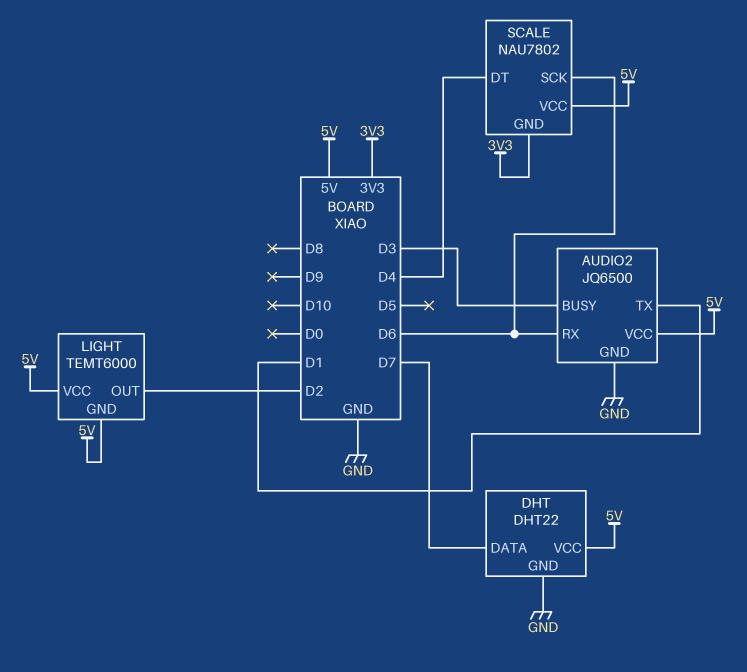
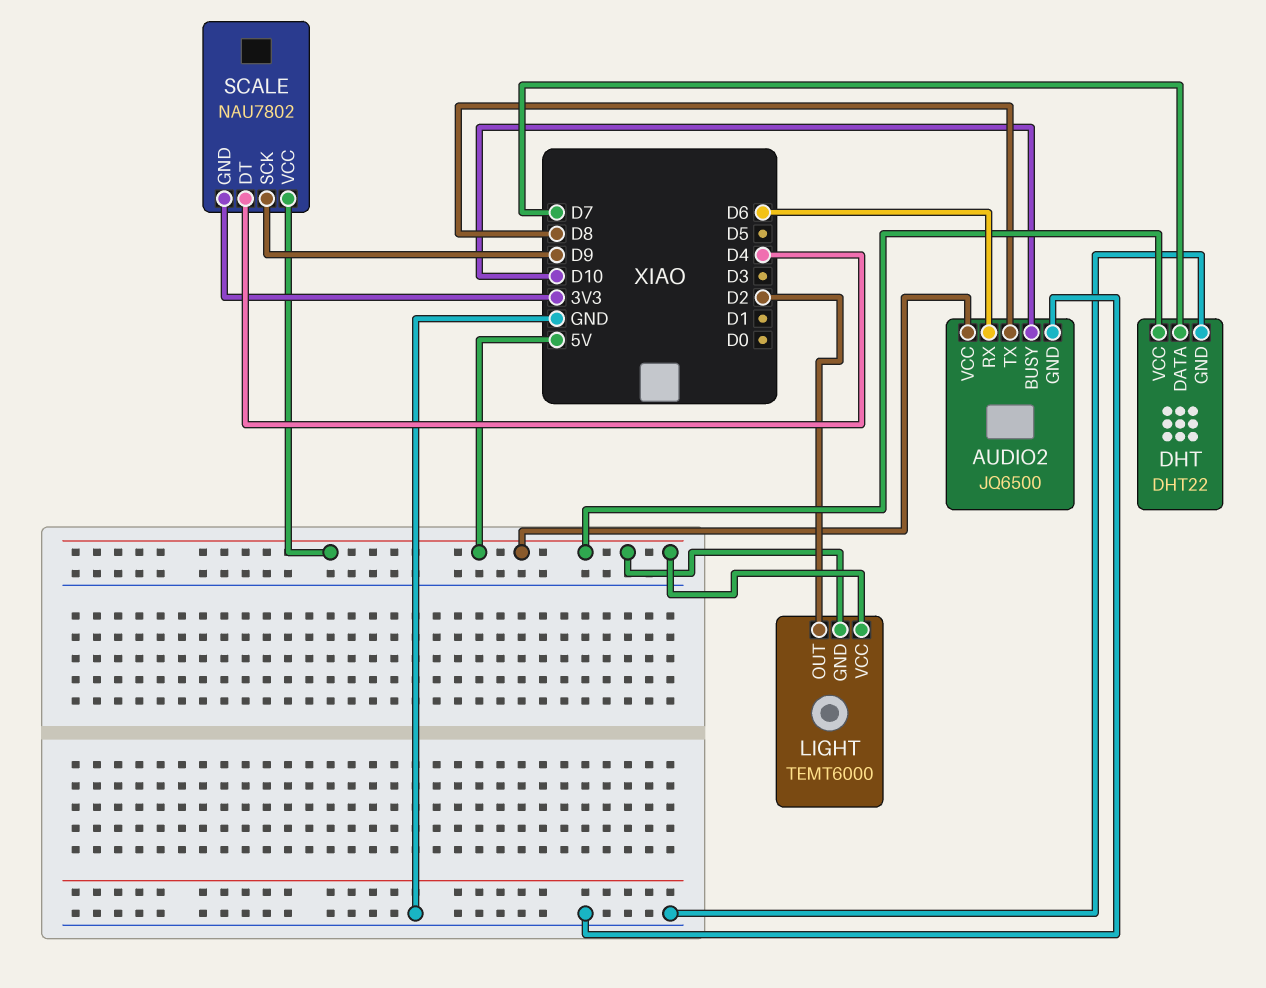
AUDIO2 pin BUSY: D3 -> D10
AUDIO2 pin TX: D1 -> D8
SCALE pin SCK: D6 -> D9

